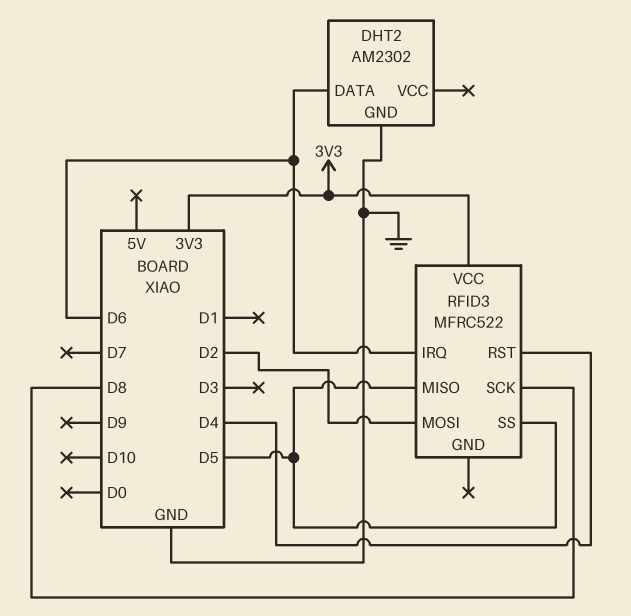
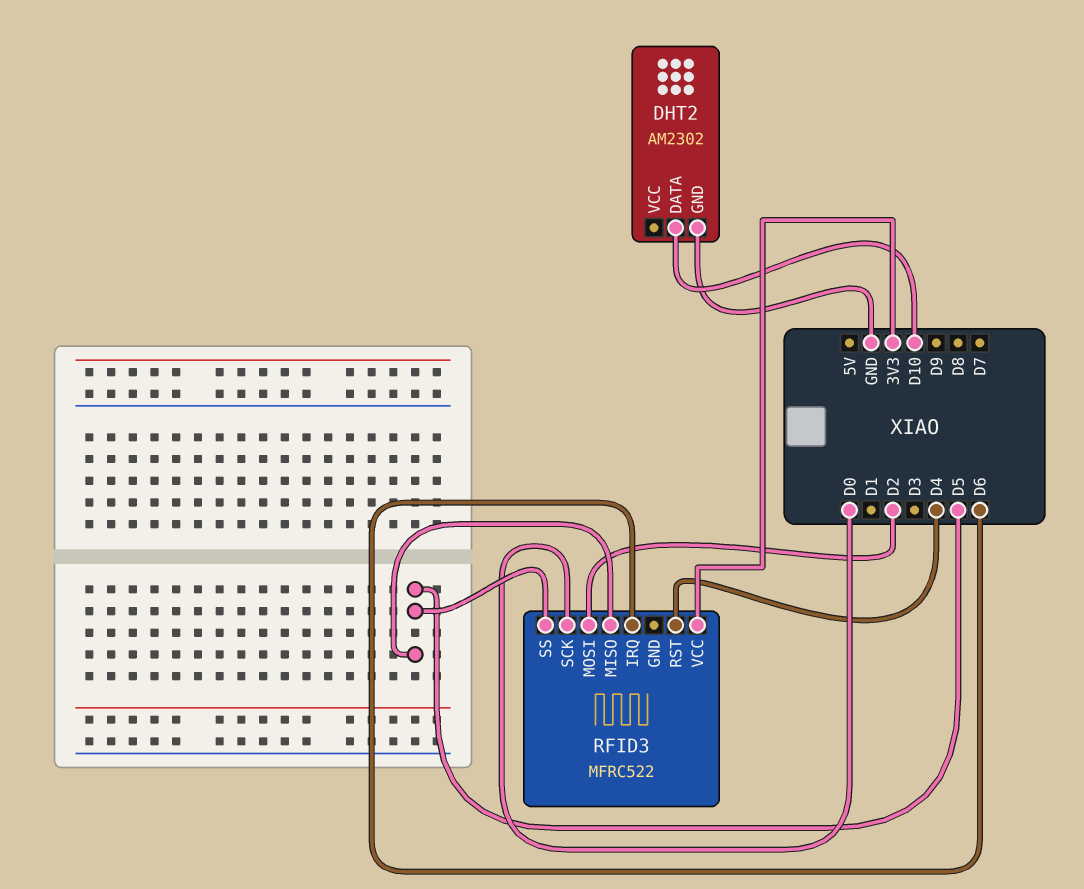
DHT2 pin DATA: D6 -> D10
RFID3 pin SCK: D8 -> D0

